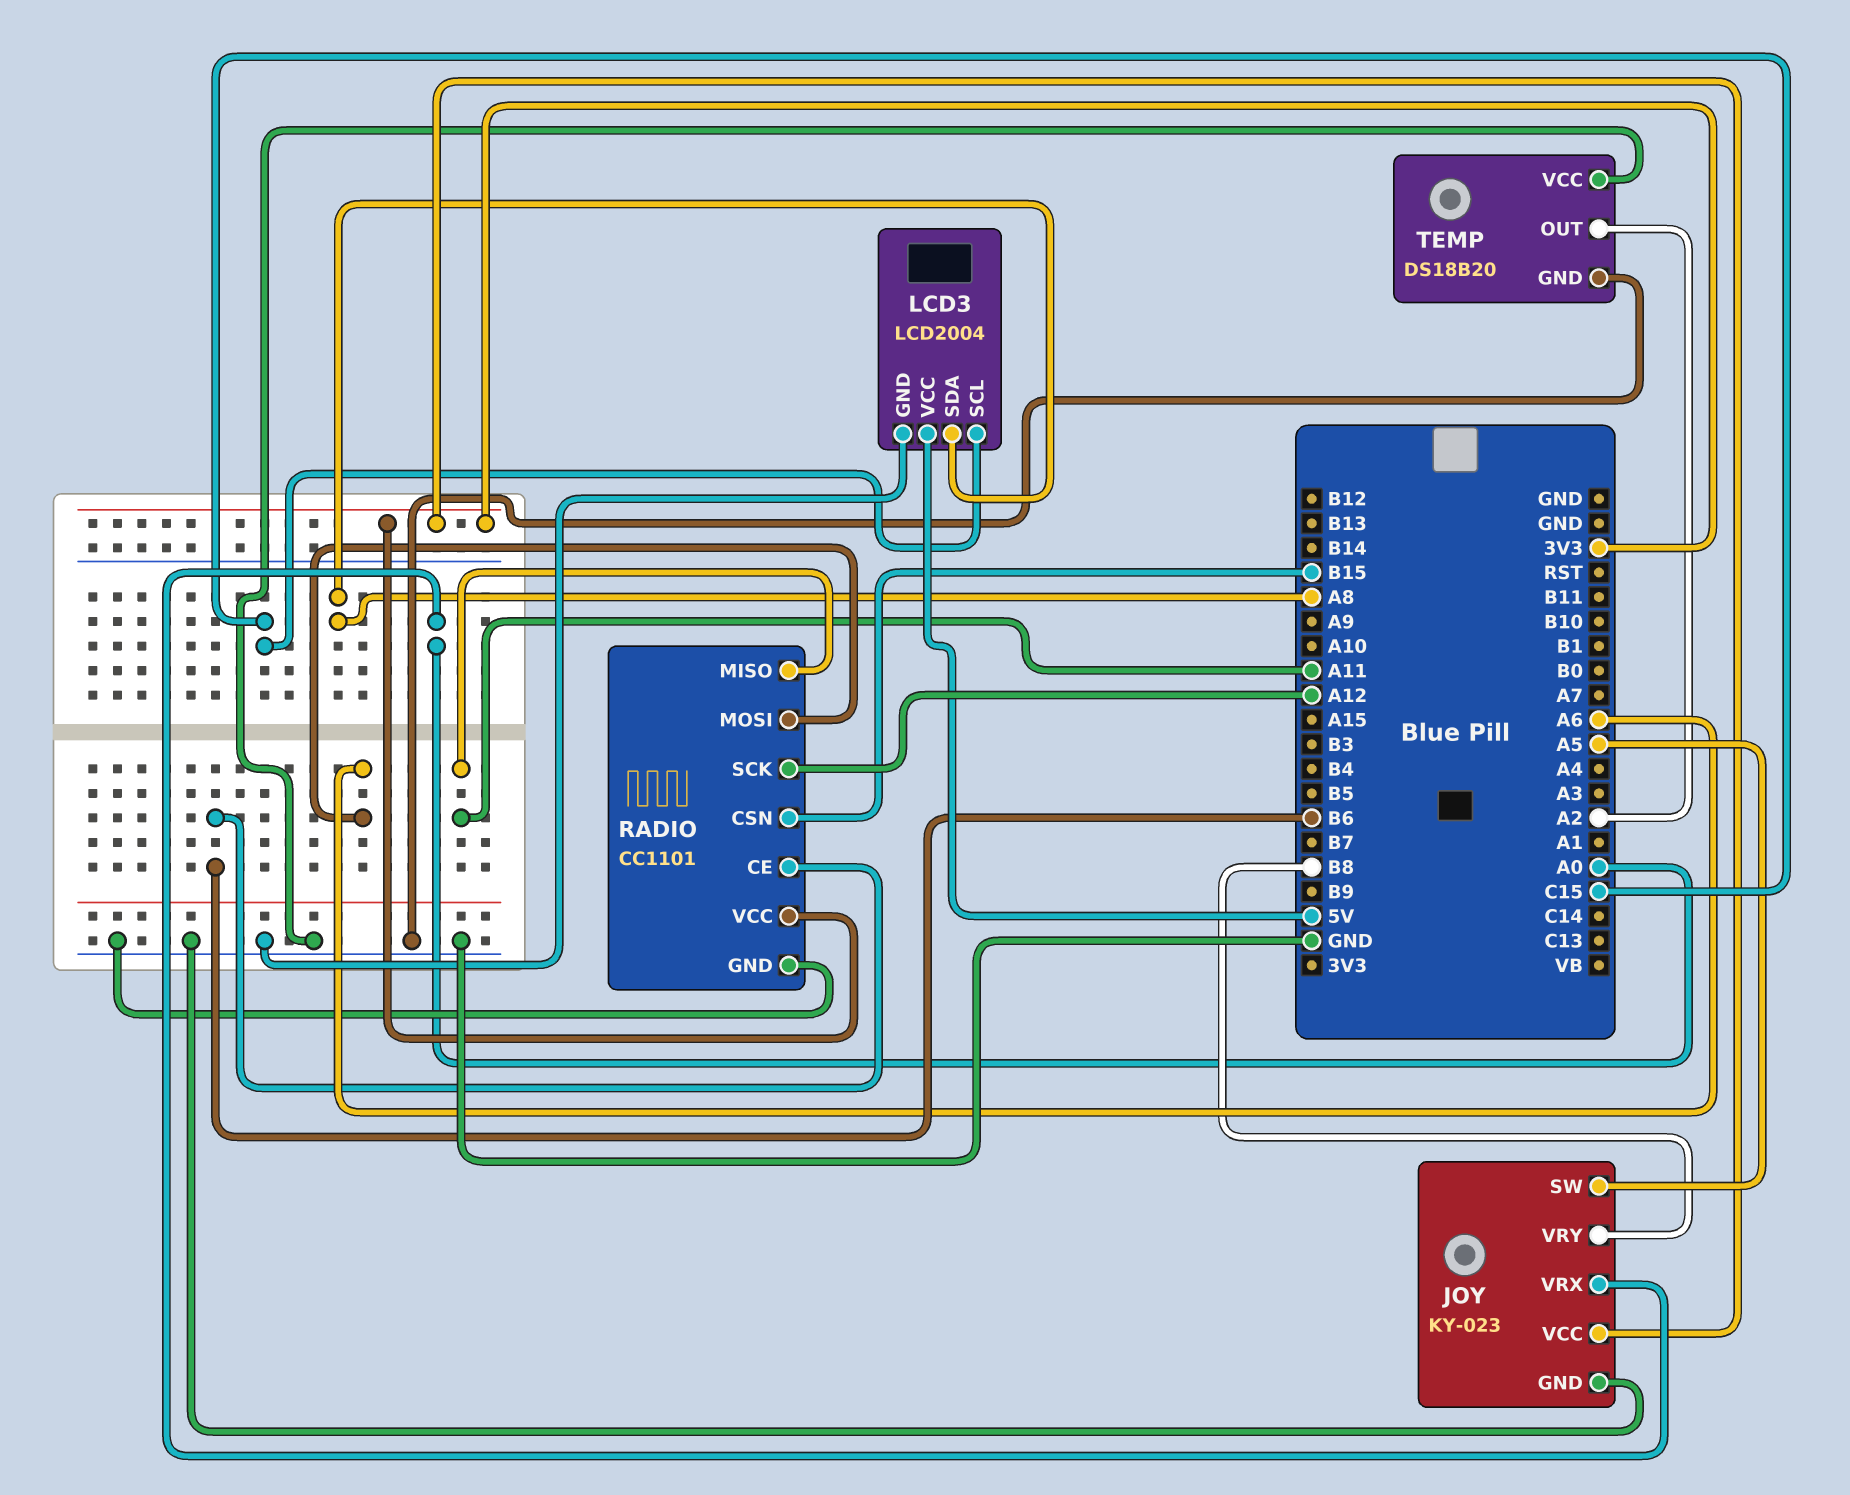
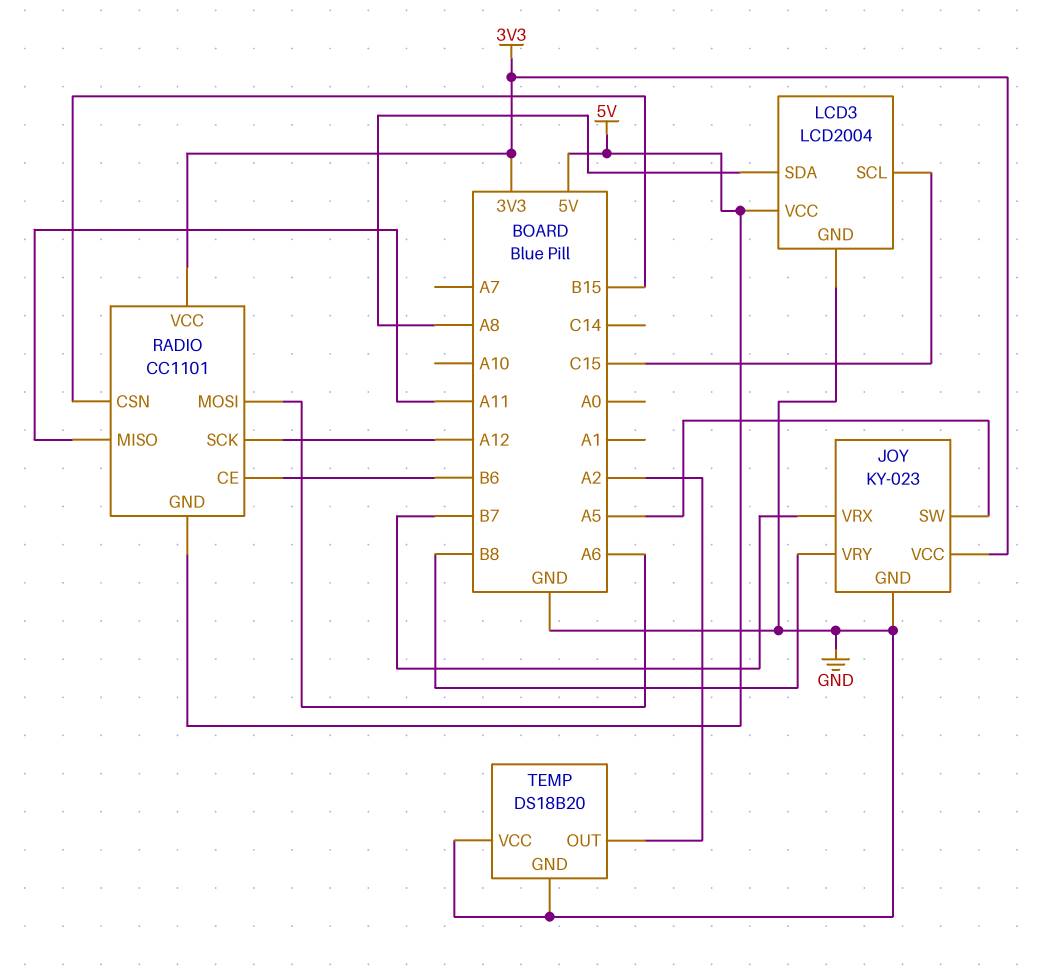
JOY pin VRX: A0 -> B7
RADIO pin GND: GND -> 5V

